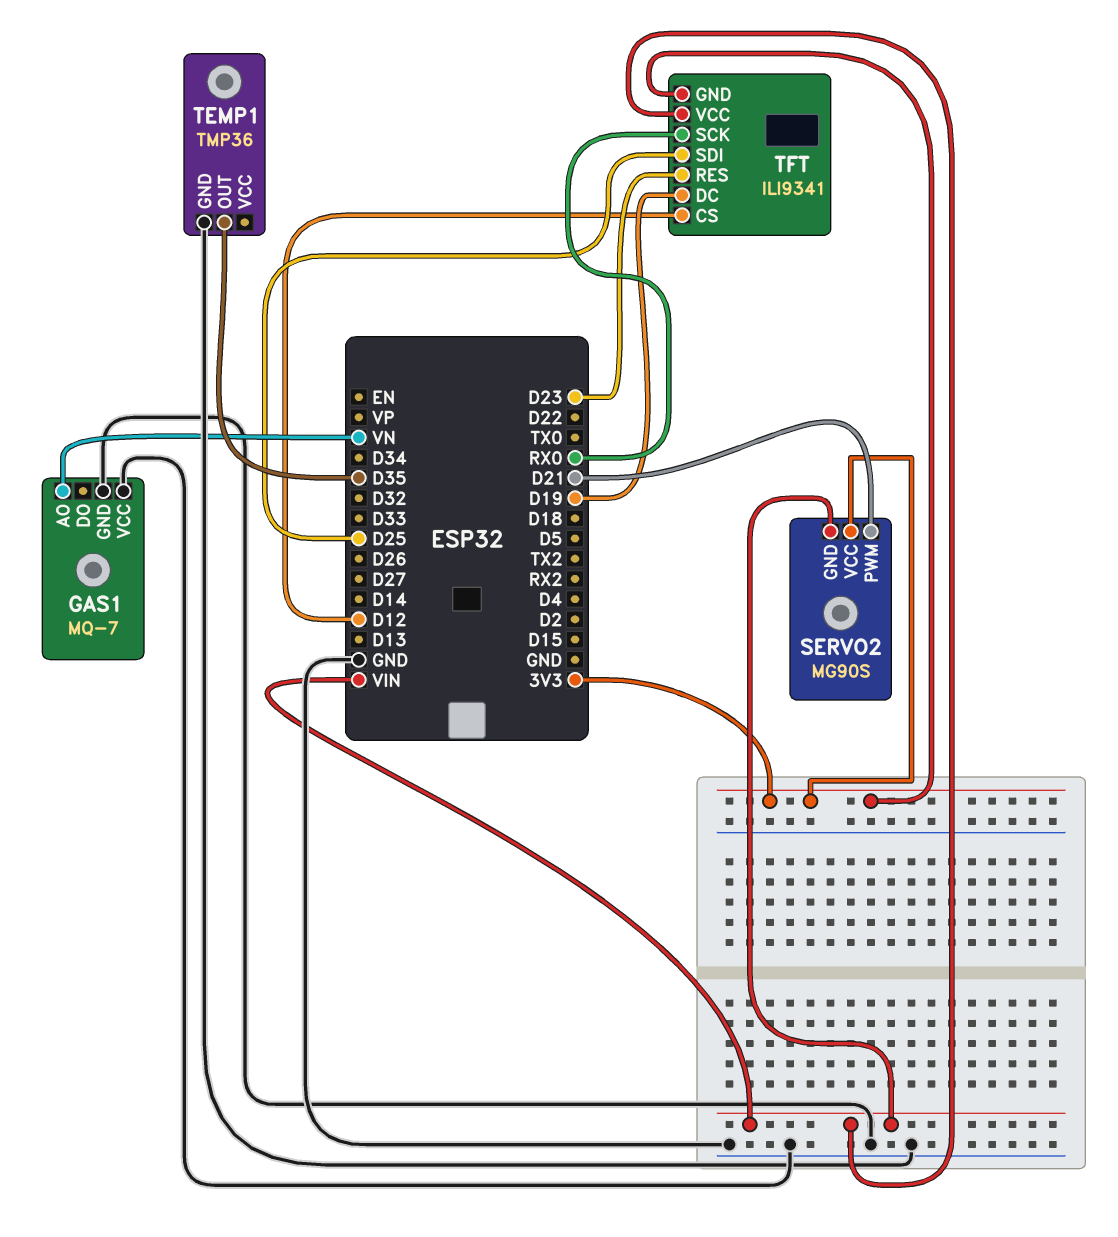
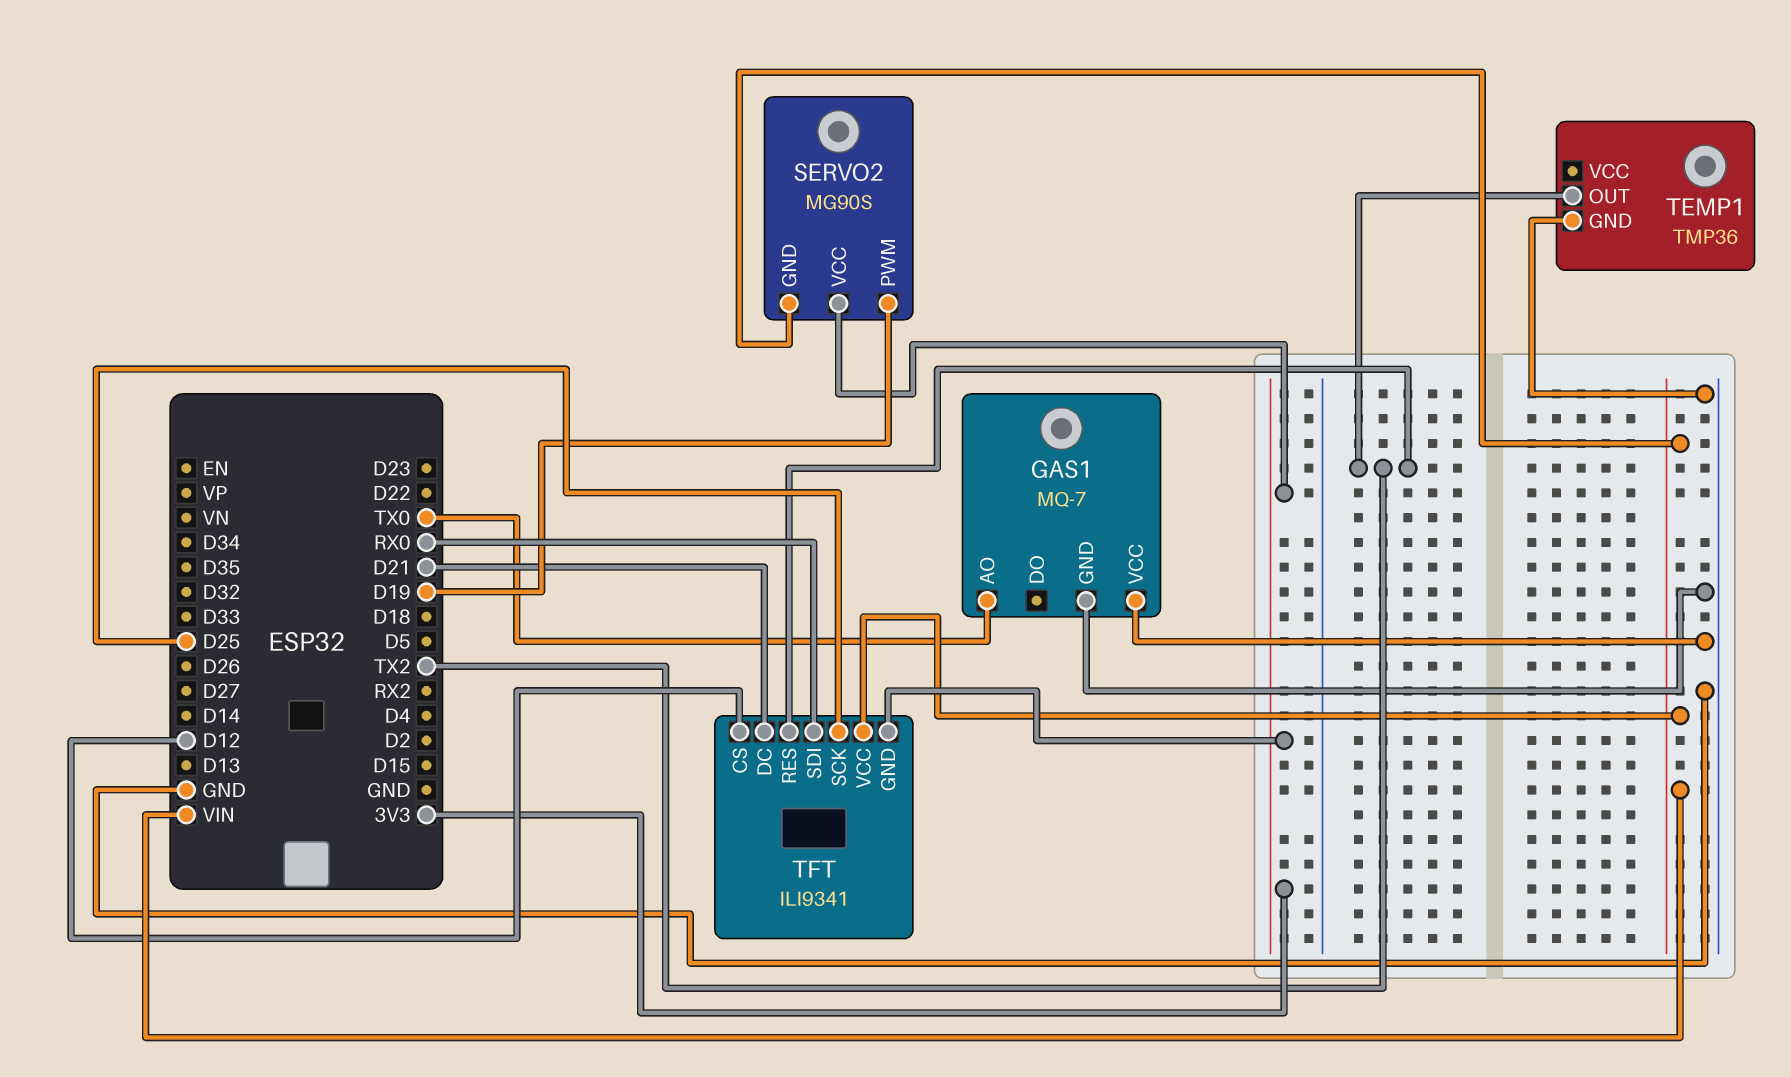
GAS1 pin AO: VN -> TX0
SERVO2 pin PWM: D21 -> D19
TEMP1 pin OUT: D35 -> TX2
TFT pin DC: D19 -> D21
TFT pin RES: D23 -> TX2
TFT pin SCK: RX0 -> D25
TFT pin SDI: D25 -> RX0

